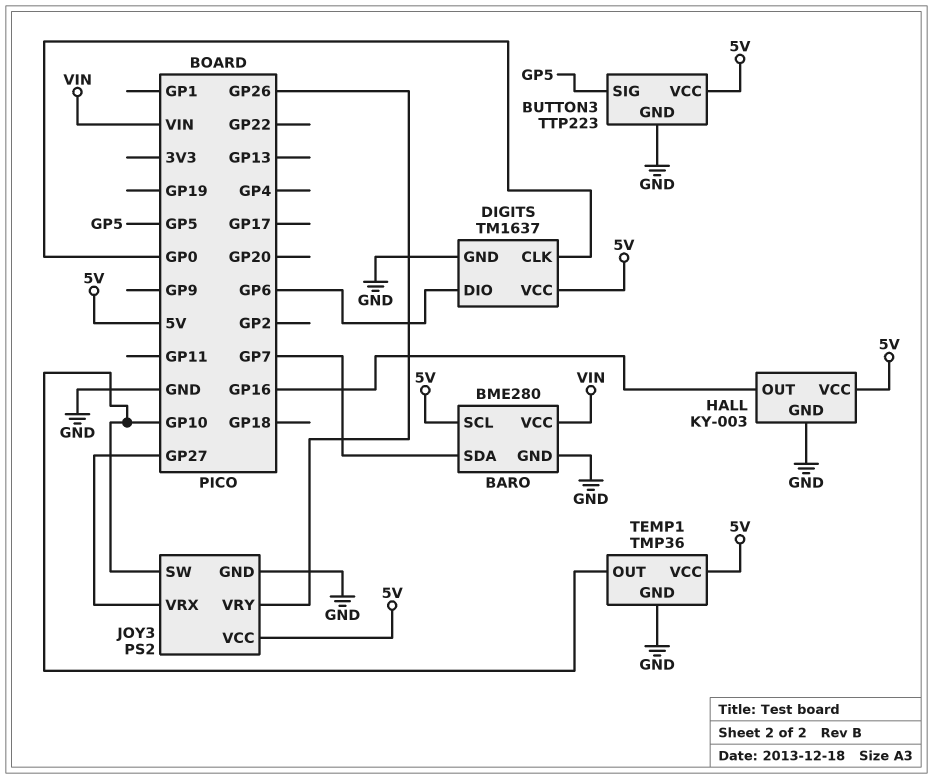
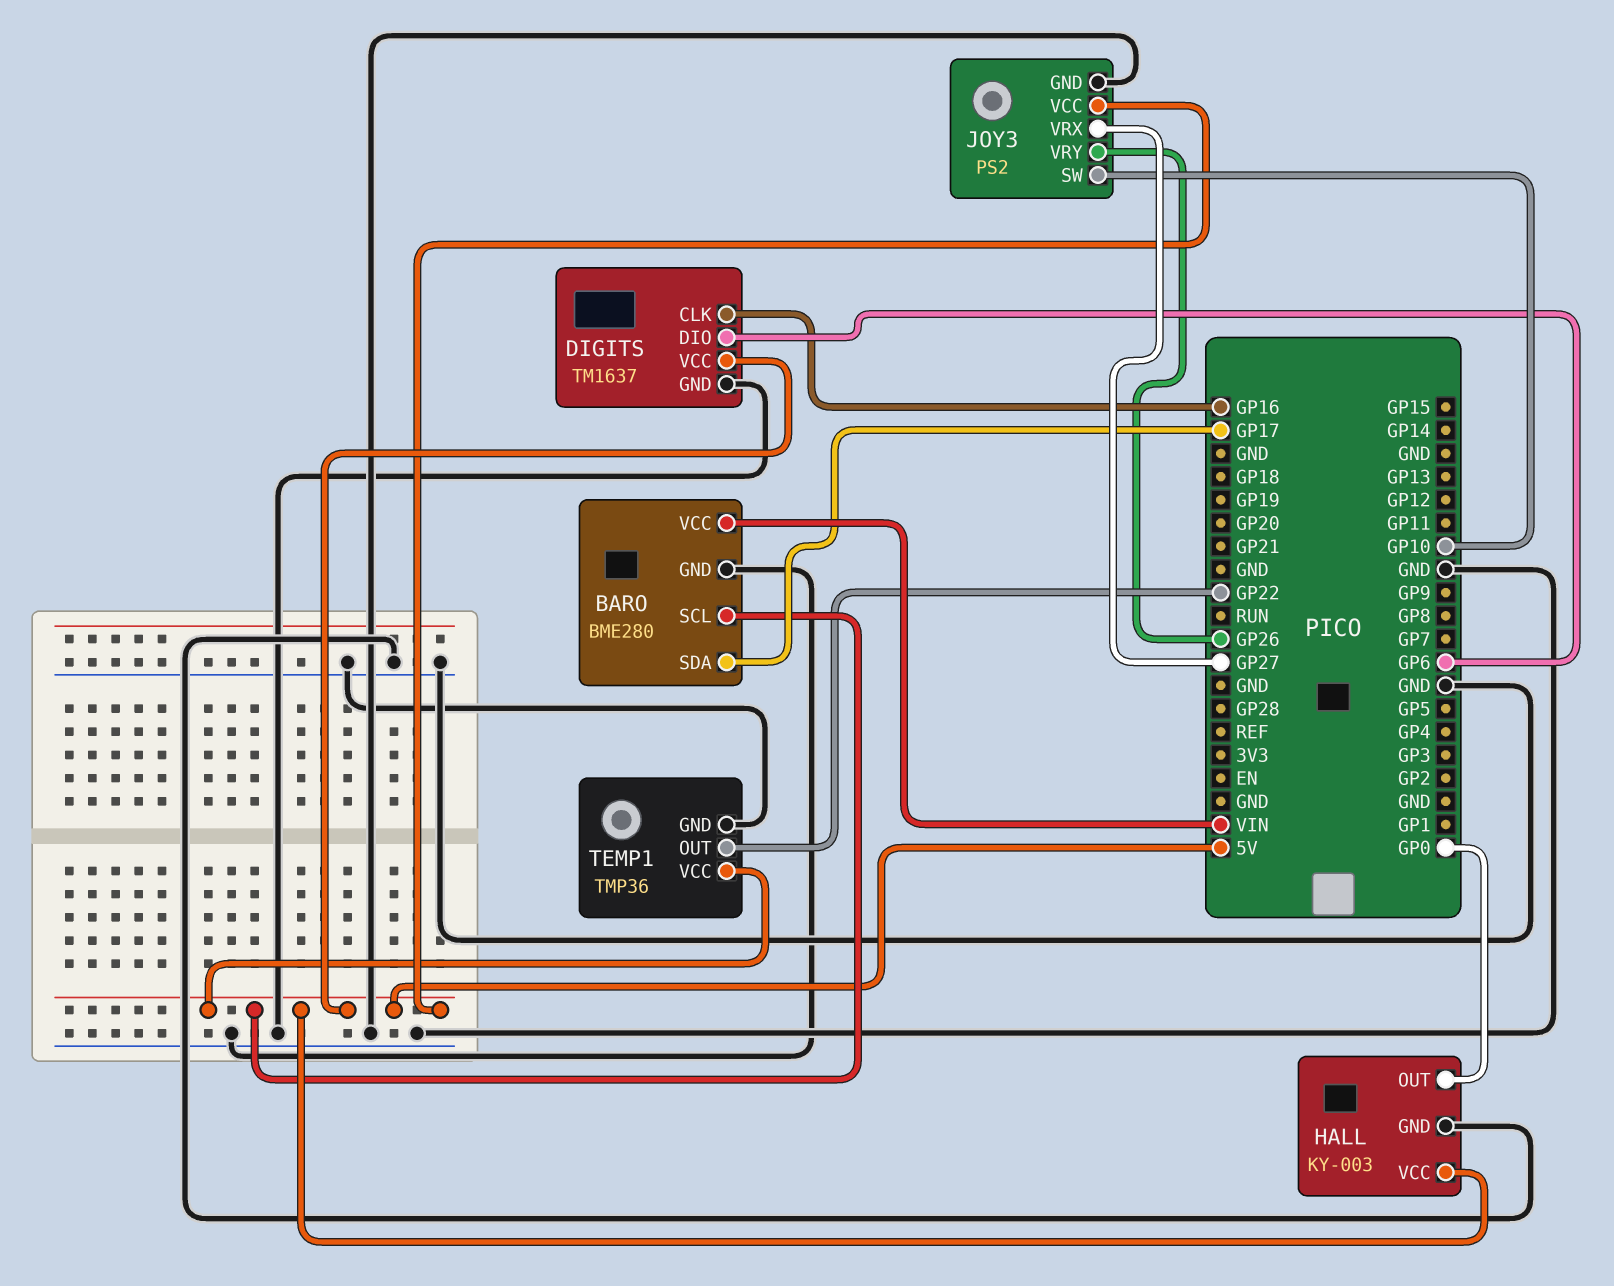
BARO pin SDA: GP7 -> GP17
BUTTON3: TTP223 -> none
BUTTON3 pin GND: GND -> none
BUTTON3 pin SIG: GP5 -> none
BUTTON3 pin VCC: 5V -> none
DIGITS pin CLK: GP0 -> GP16
HALL pin OUT: GP16 -> GP0
TEMP1 pin OUT: GP10 -> GP22

